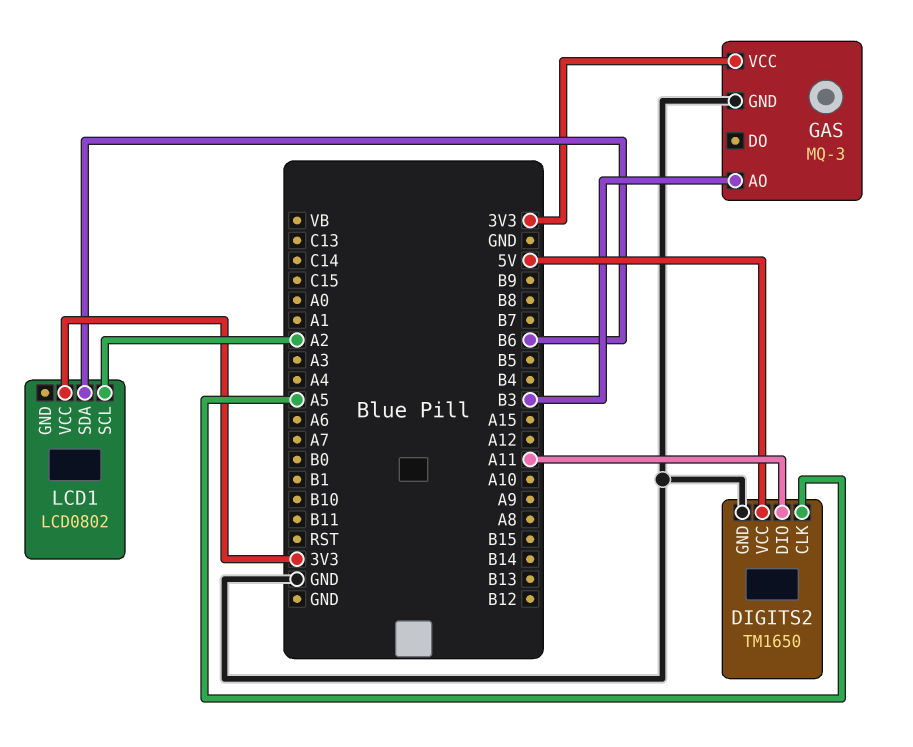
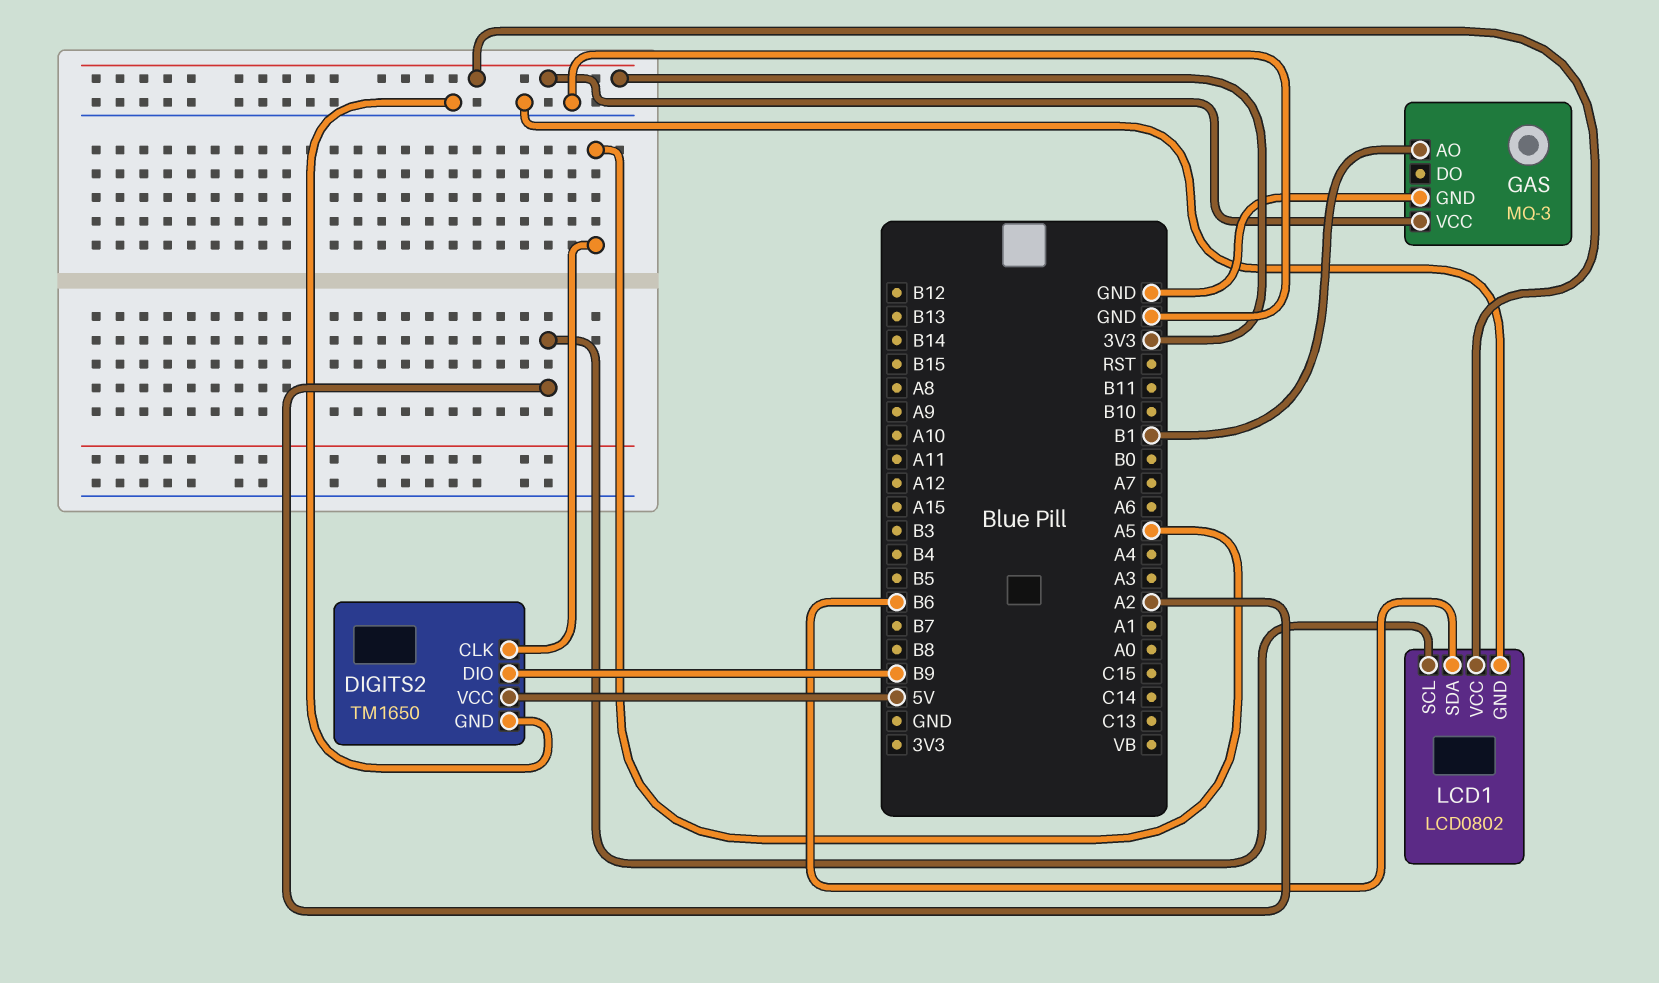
DIGITS2 pin DIO: A11 -> B9
GAS pin AO: B3 -> B1
LCD1 pin GND: none -> GND

